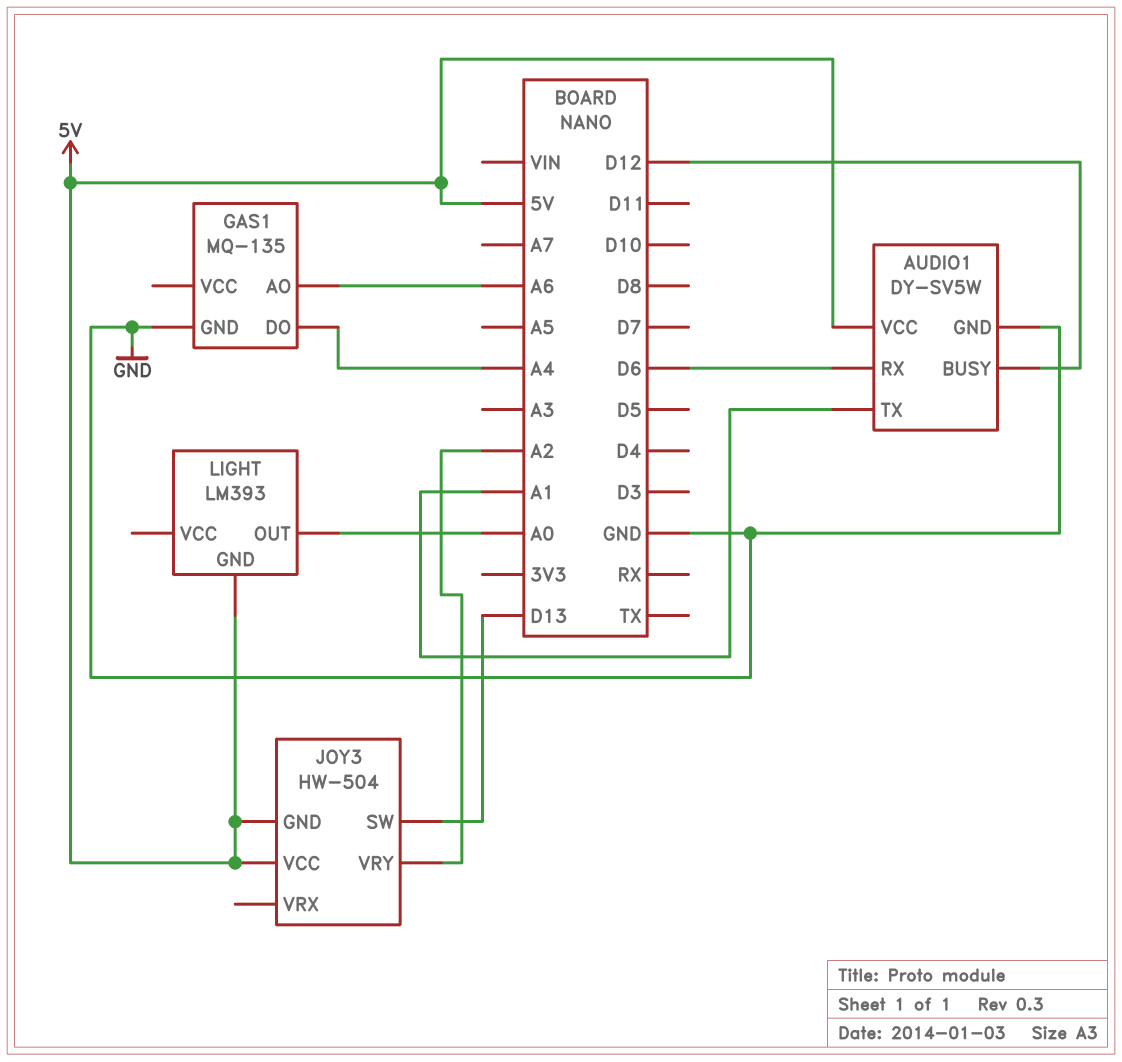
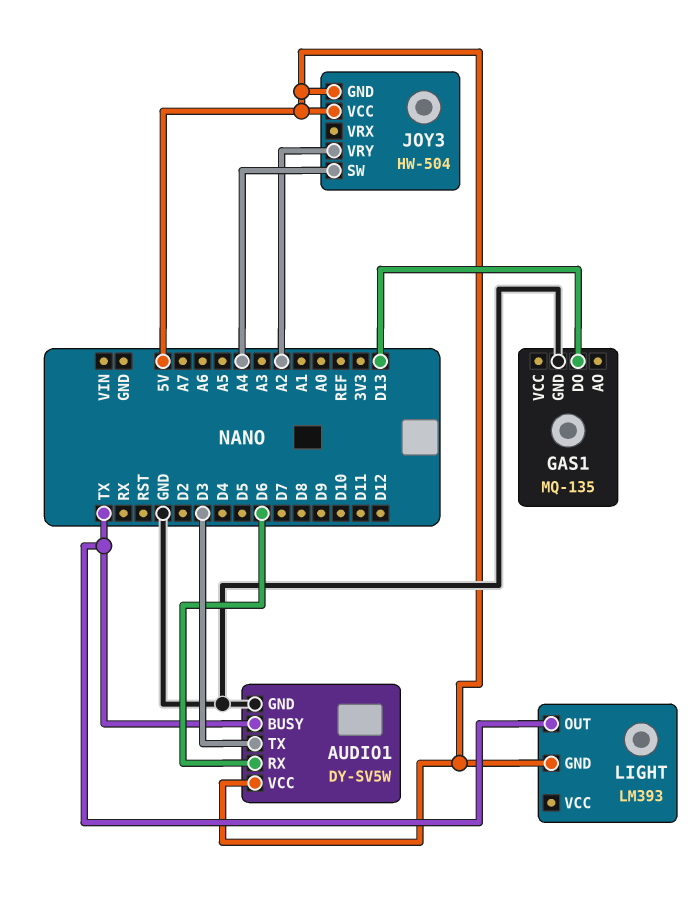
AUDIO1 pin BUSY: D12 -> TX
AUDIO1 pin TX: A1 -> D3
GAS1 pin AO: A6 -> none
GAS1 pin DO: A4 -> D13
JOY3 pin SW: D13 -> A4
LIGHT pin OUT: A0 -> TX

